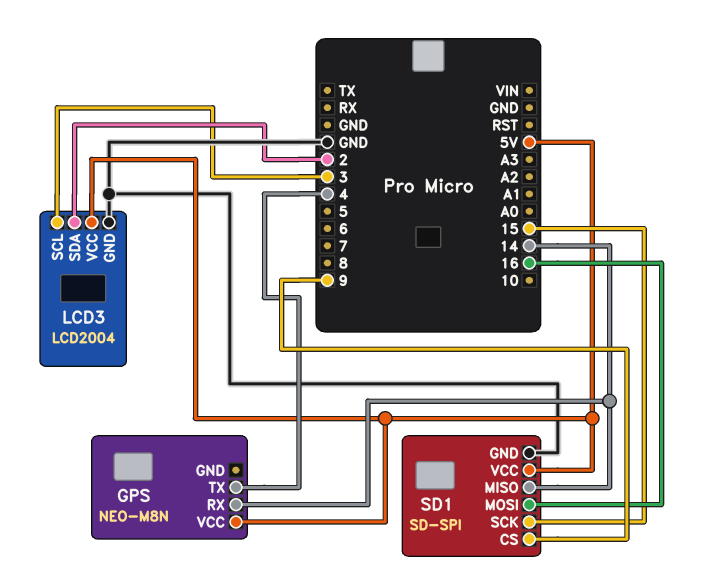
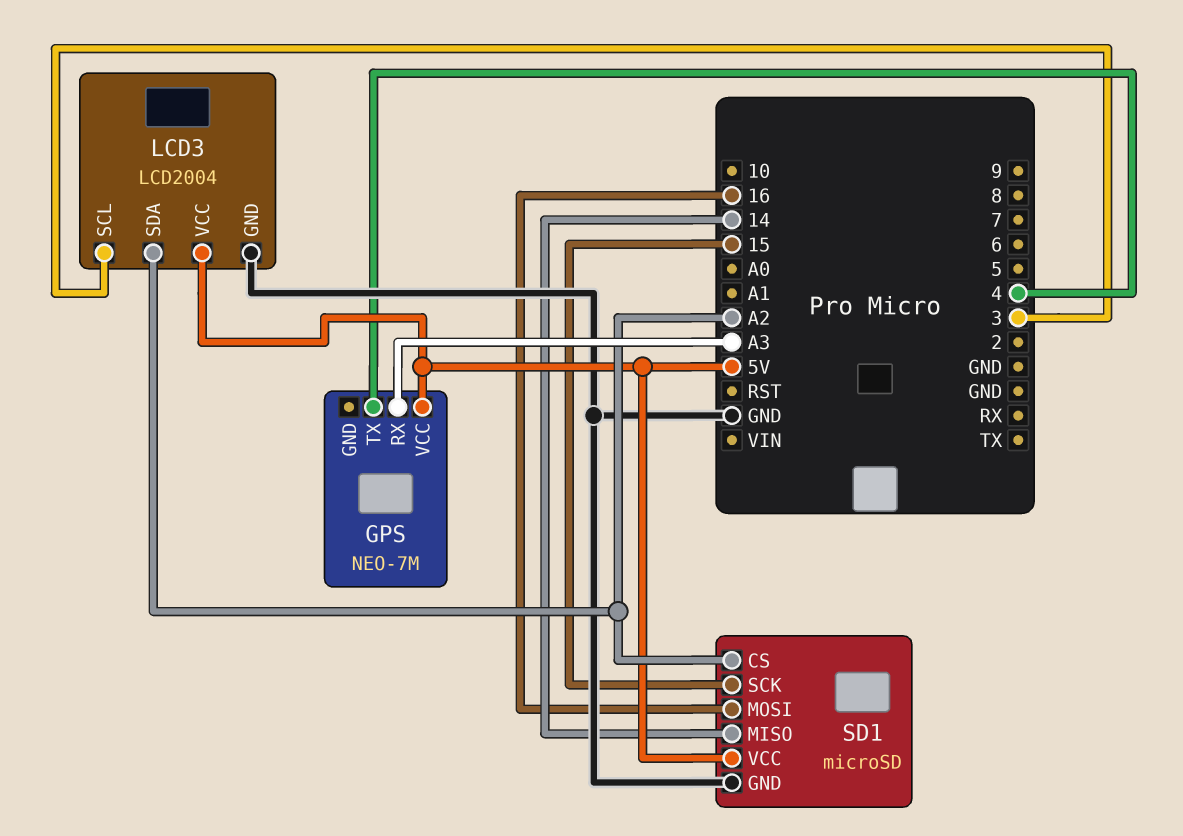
GPS: NEO-M8N -> NEO-7M
GPS pin RX: 14 -> A3
LCD3 pin SDA: 2 -> A2
SD1: SD-SPI -> microSD
SD1 pin CS: 9 -> A2

